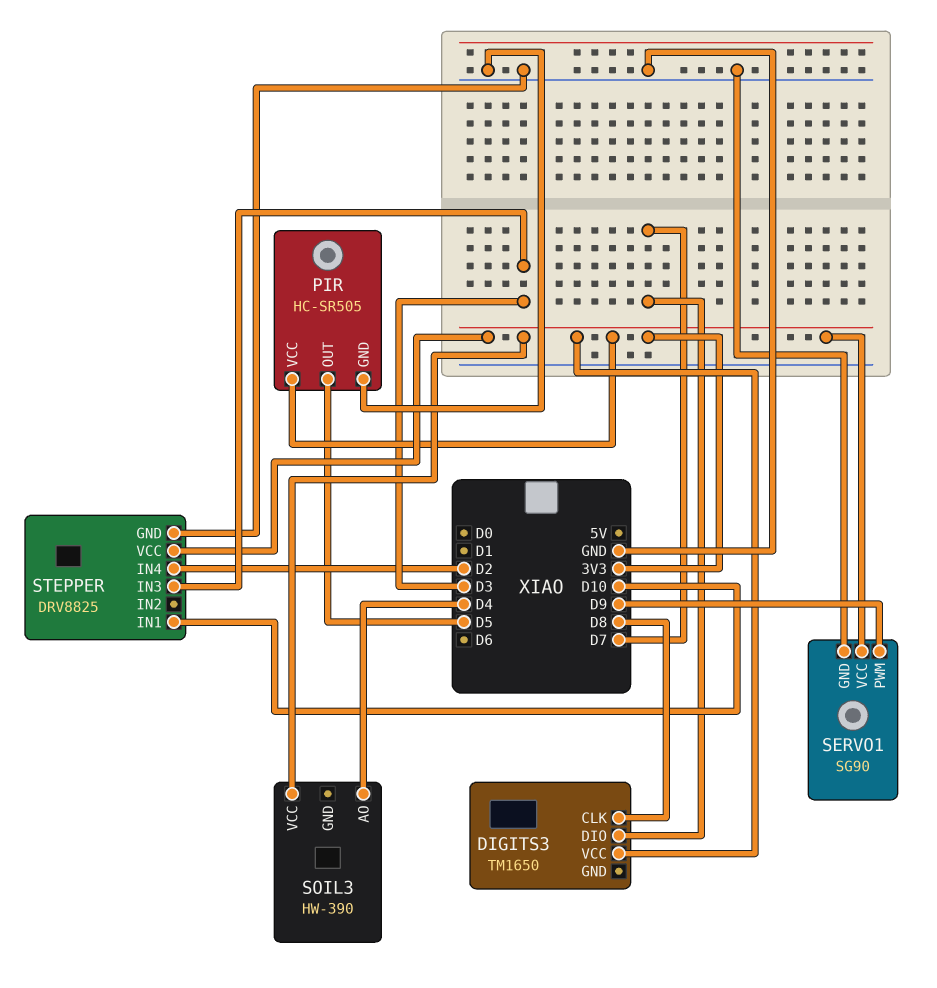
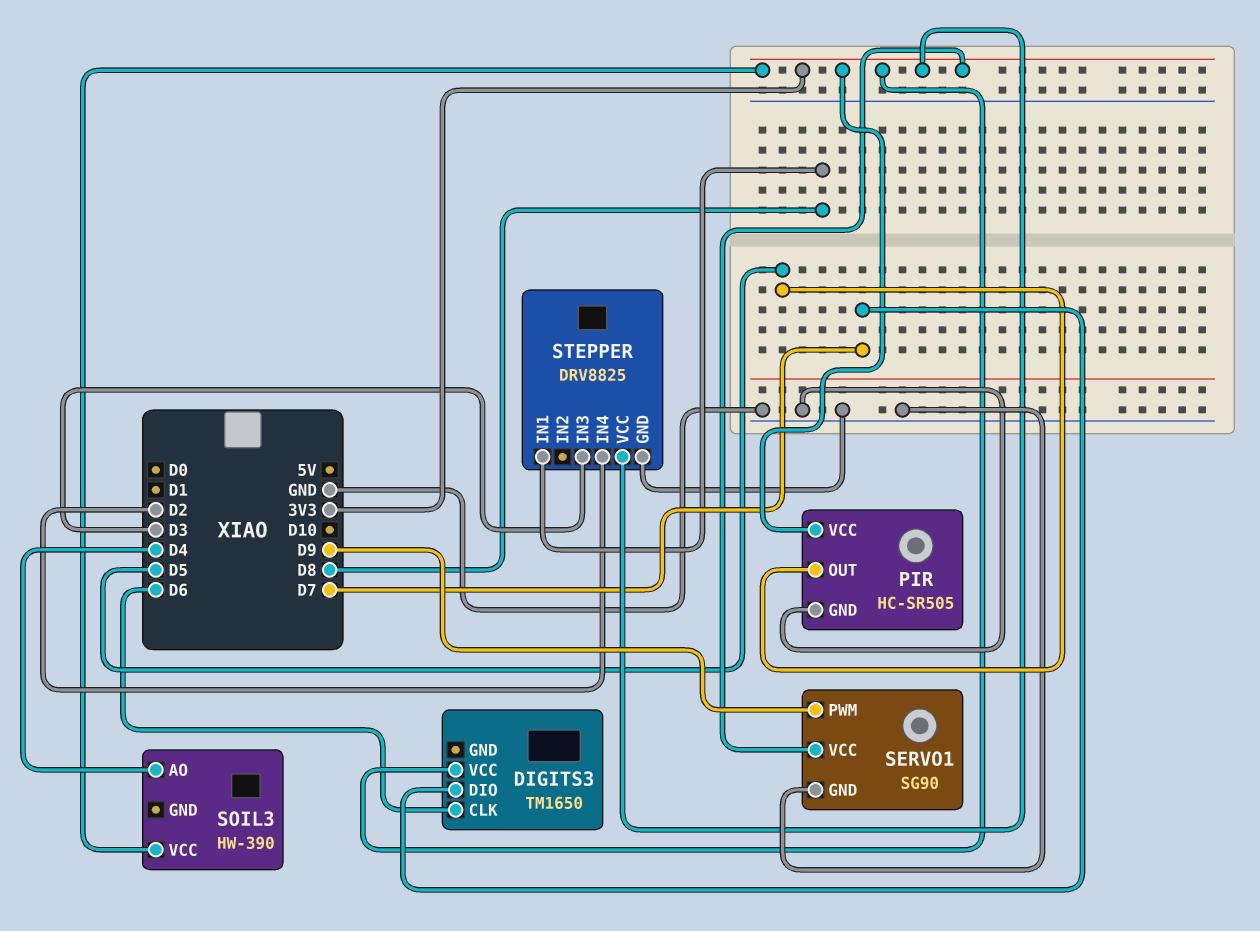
DIGITS3 pin CLK: D8 -> D6
STEPPER pin IN1: D10 -> D8

